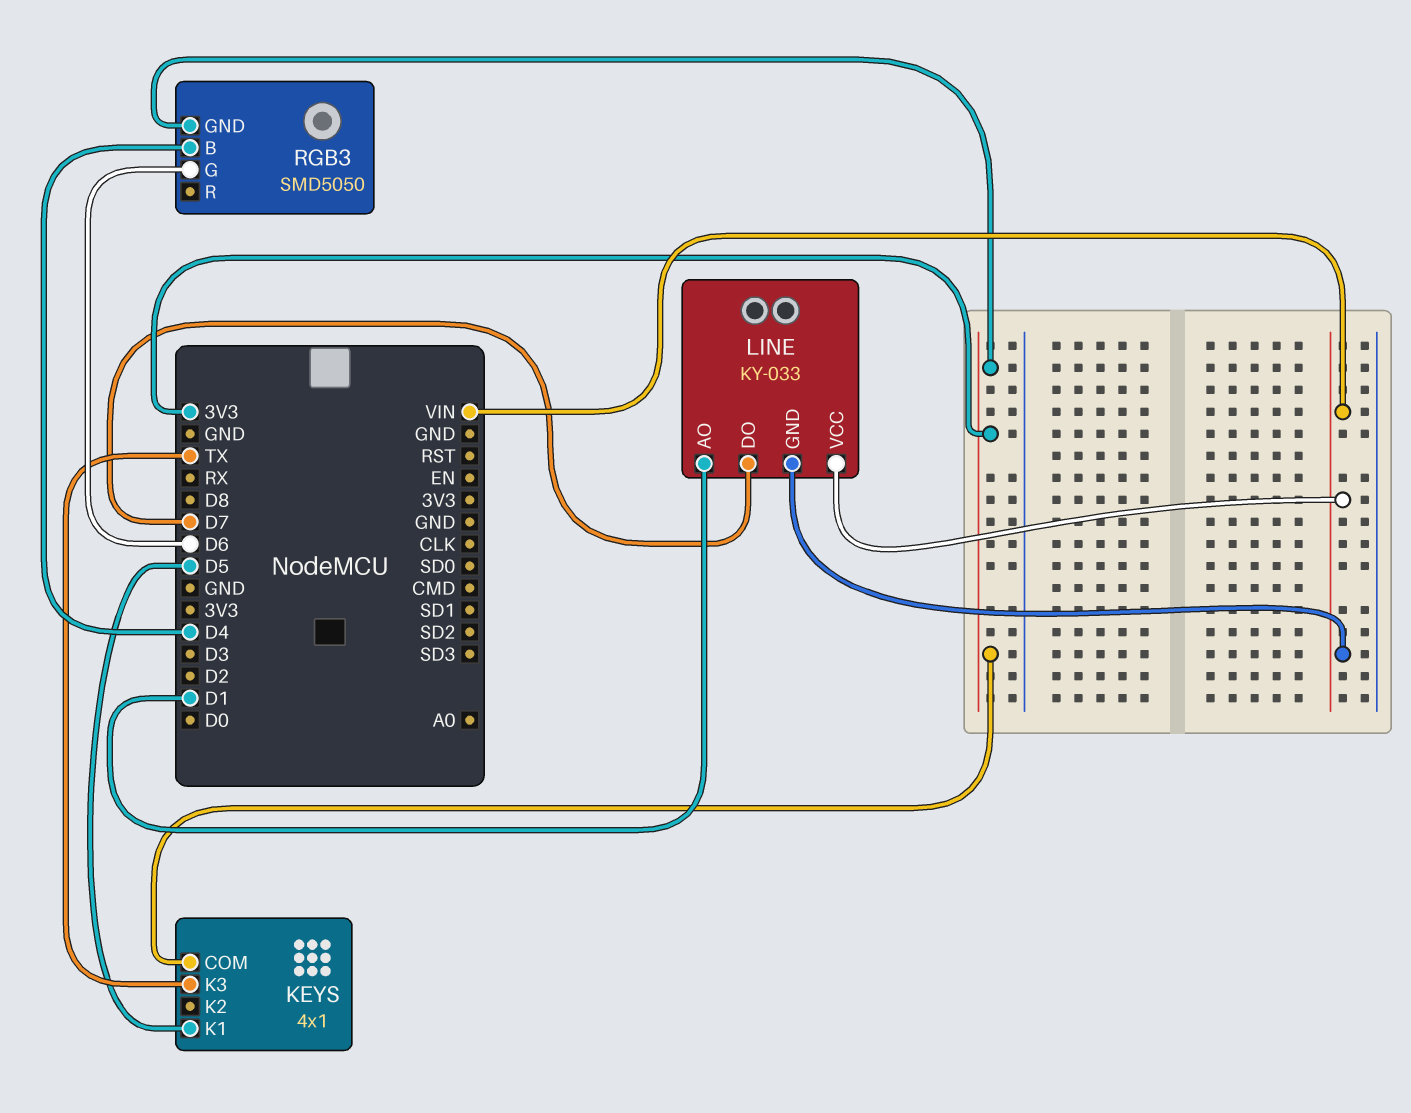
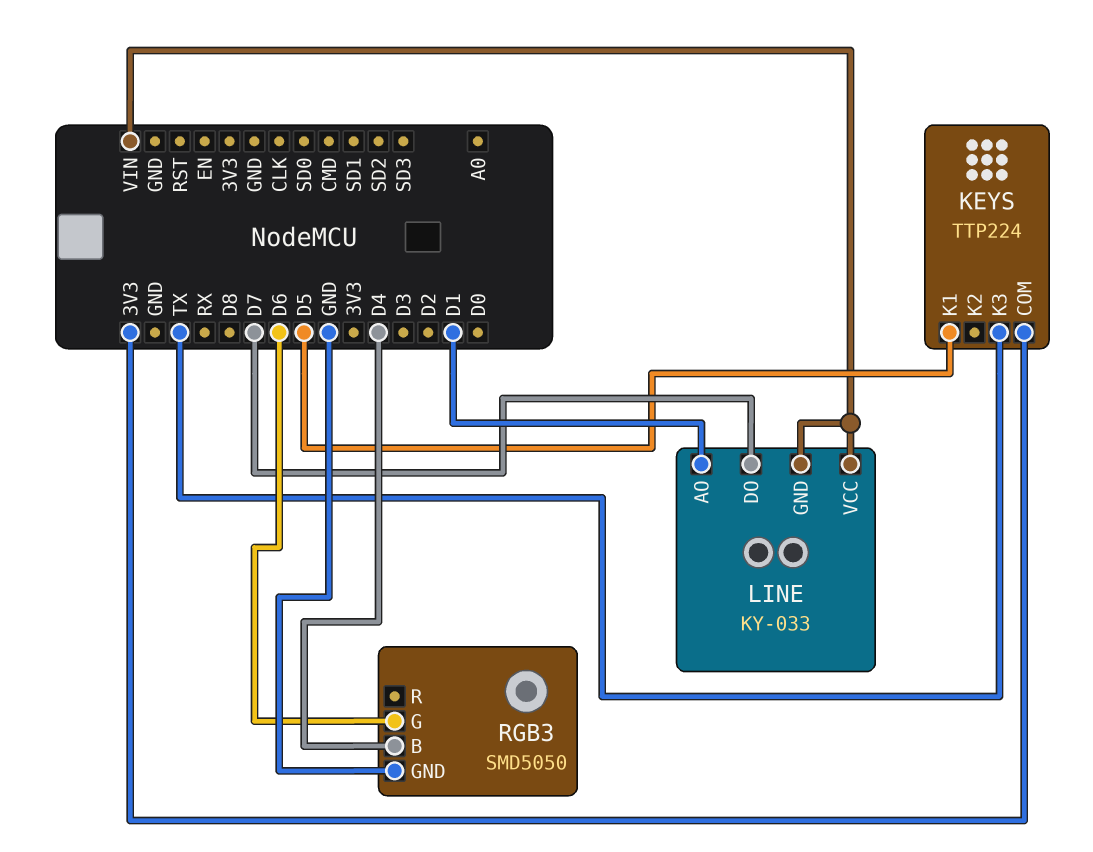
KEYS: 4x1 -> TTP224
RGB3 pin GND: 3V3 -> GND

